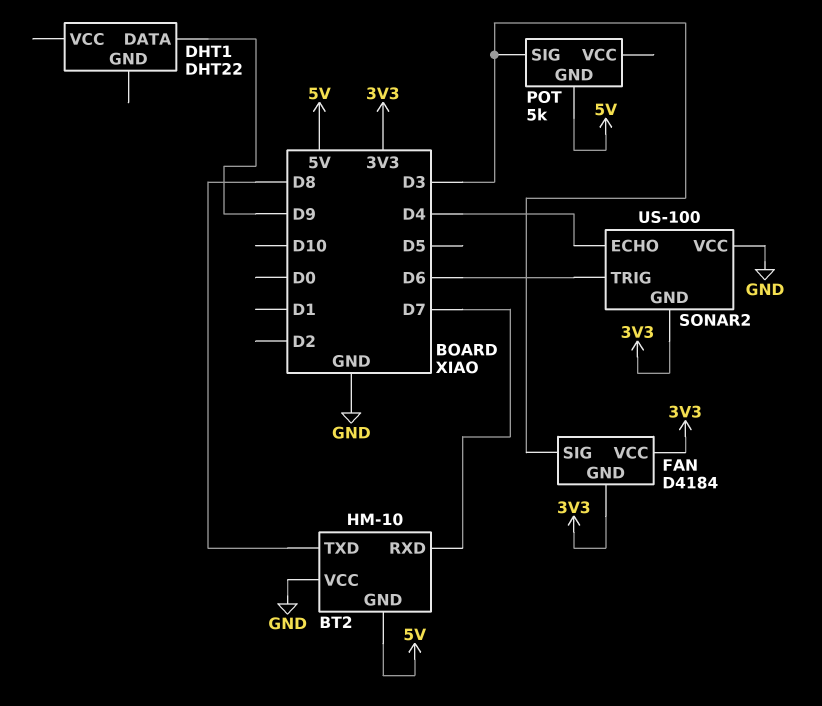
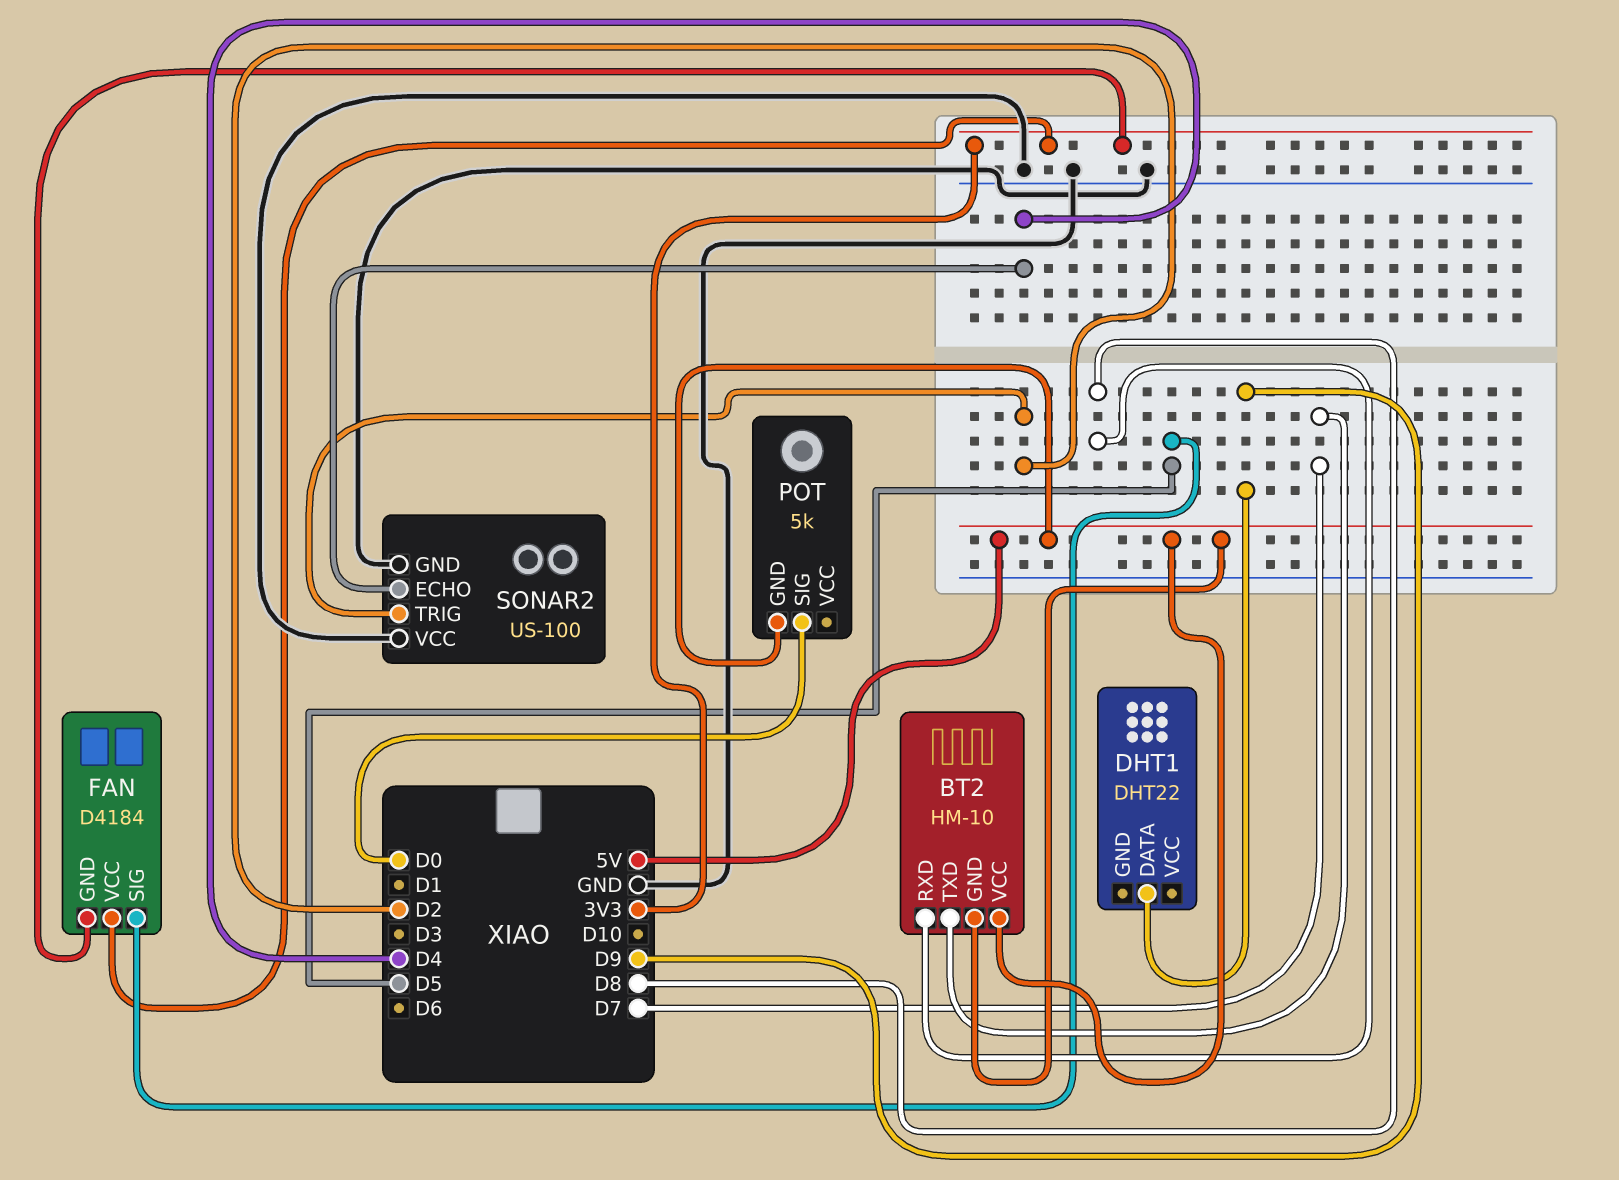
BT2 pin RXD: D7 -> D8
BT2 pin TXD: D8 -> D7
BT2 pin VCC: GND -> 5V
FAN pin SIG: D3 -> D5
POT pin SIG: D3 -> D0
SONAR2 pin GND: 3V3 -> GND
SONAR2 pin TRIG: D6 -> D2

